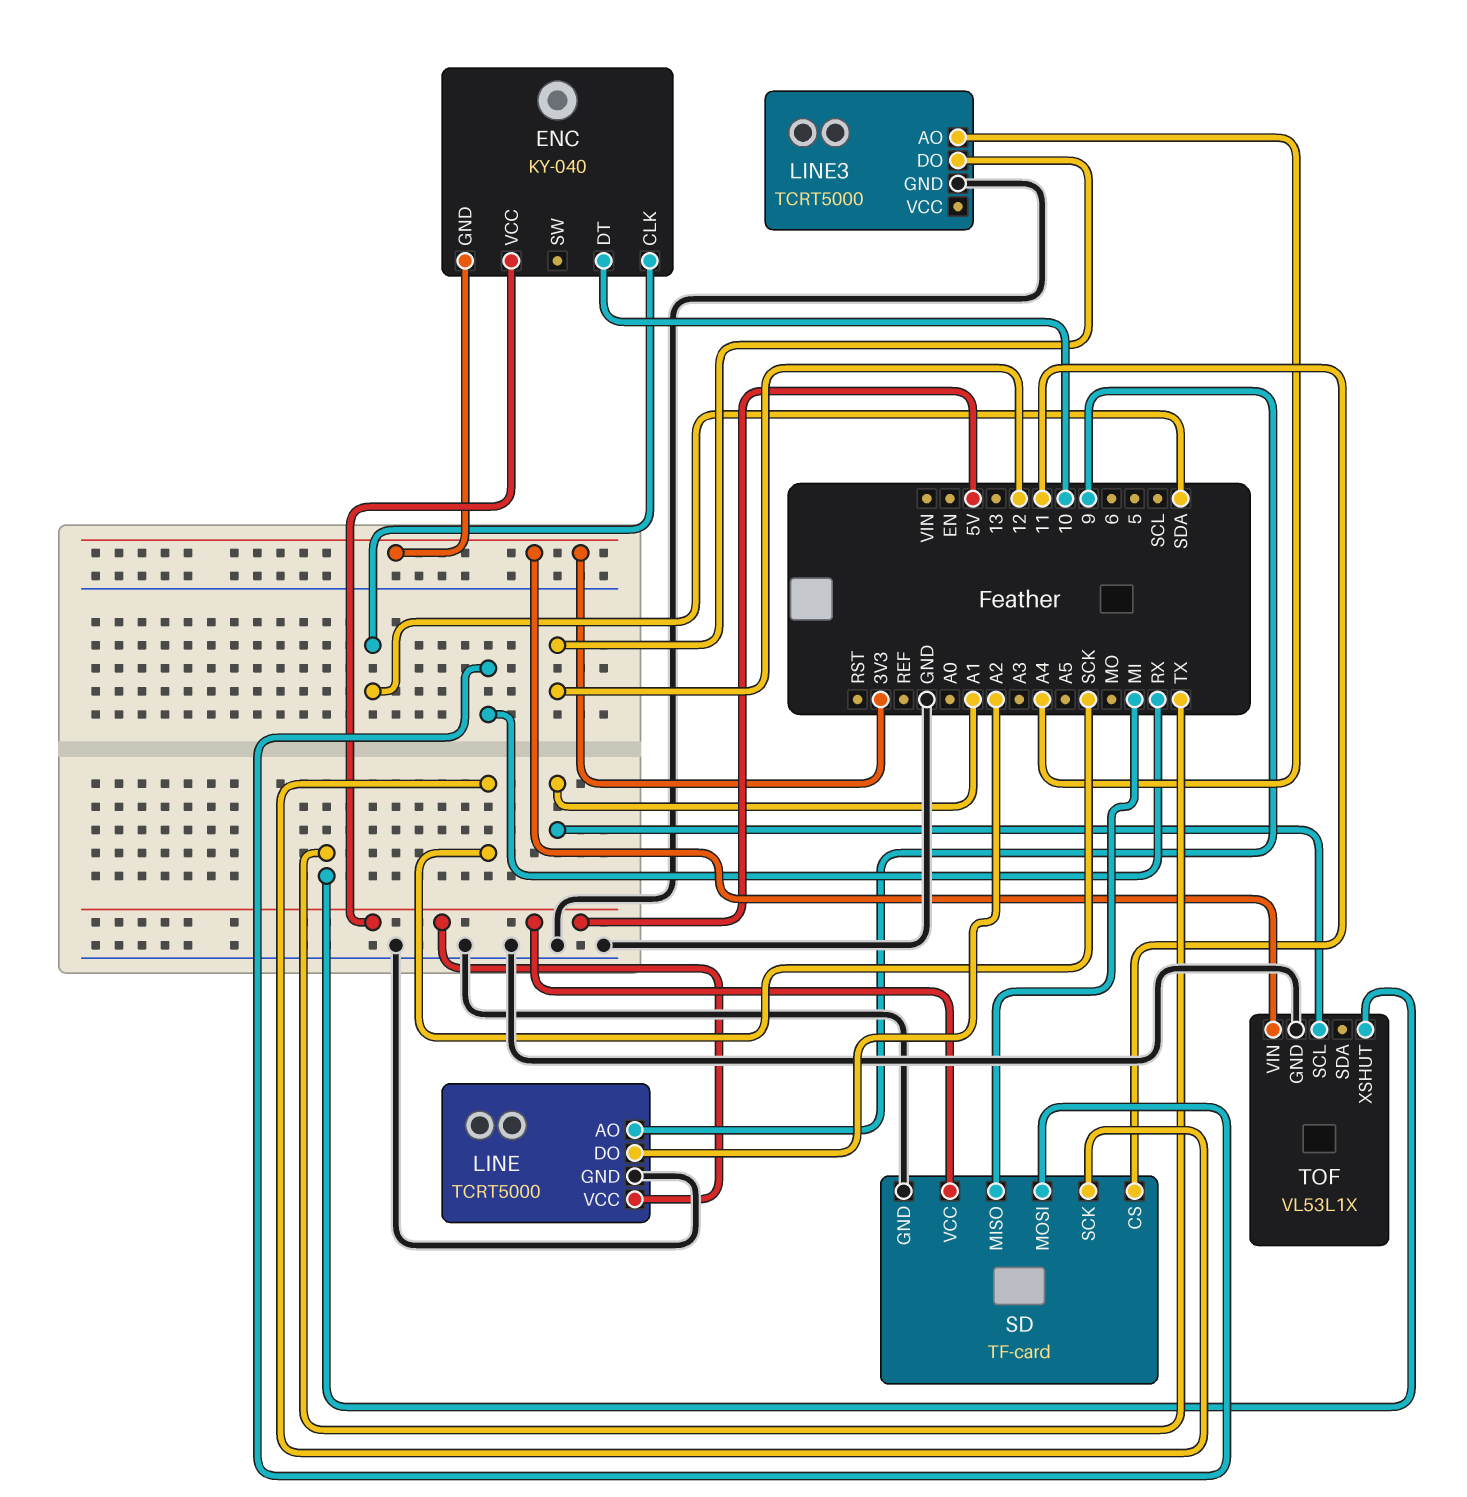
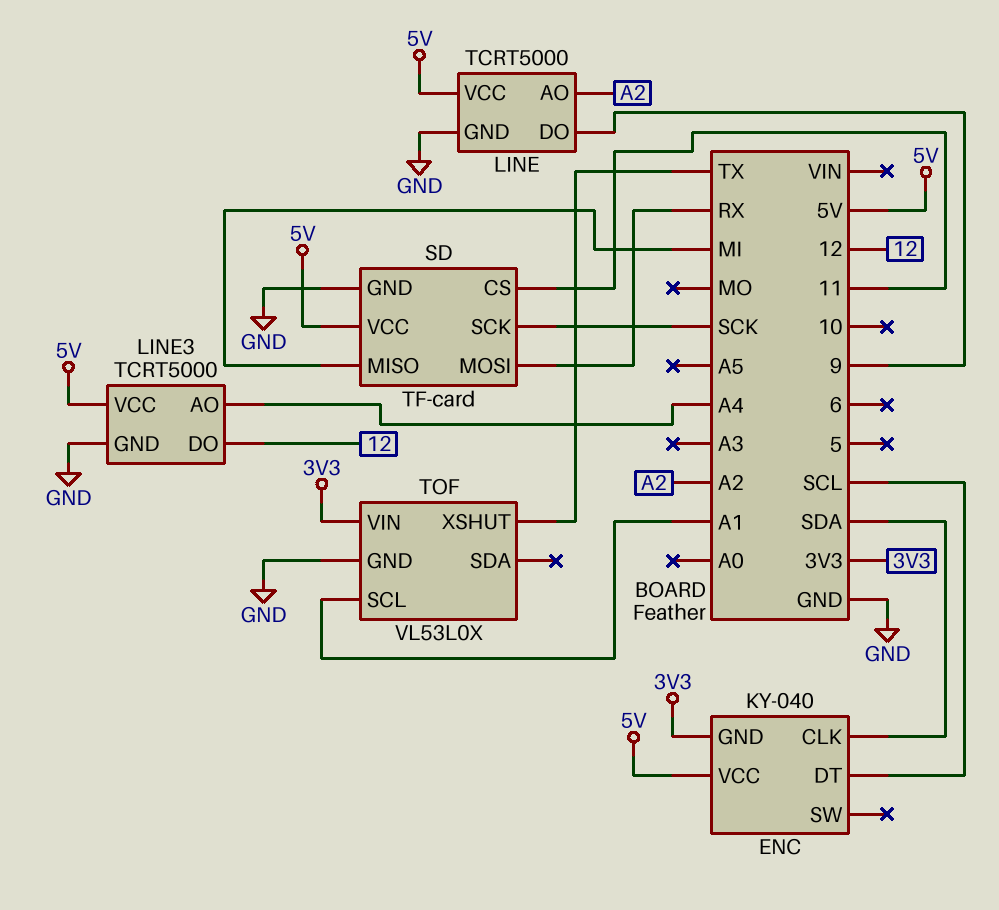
ENC pin DT: 10 -> SCL
LINE pin AO: 9 -> A2
LINE pin DO: A2 -> 9
LINE3 pin VCC: none -> 5V
TOF: VL53L1X -> VL53L0X

